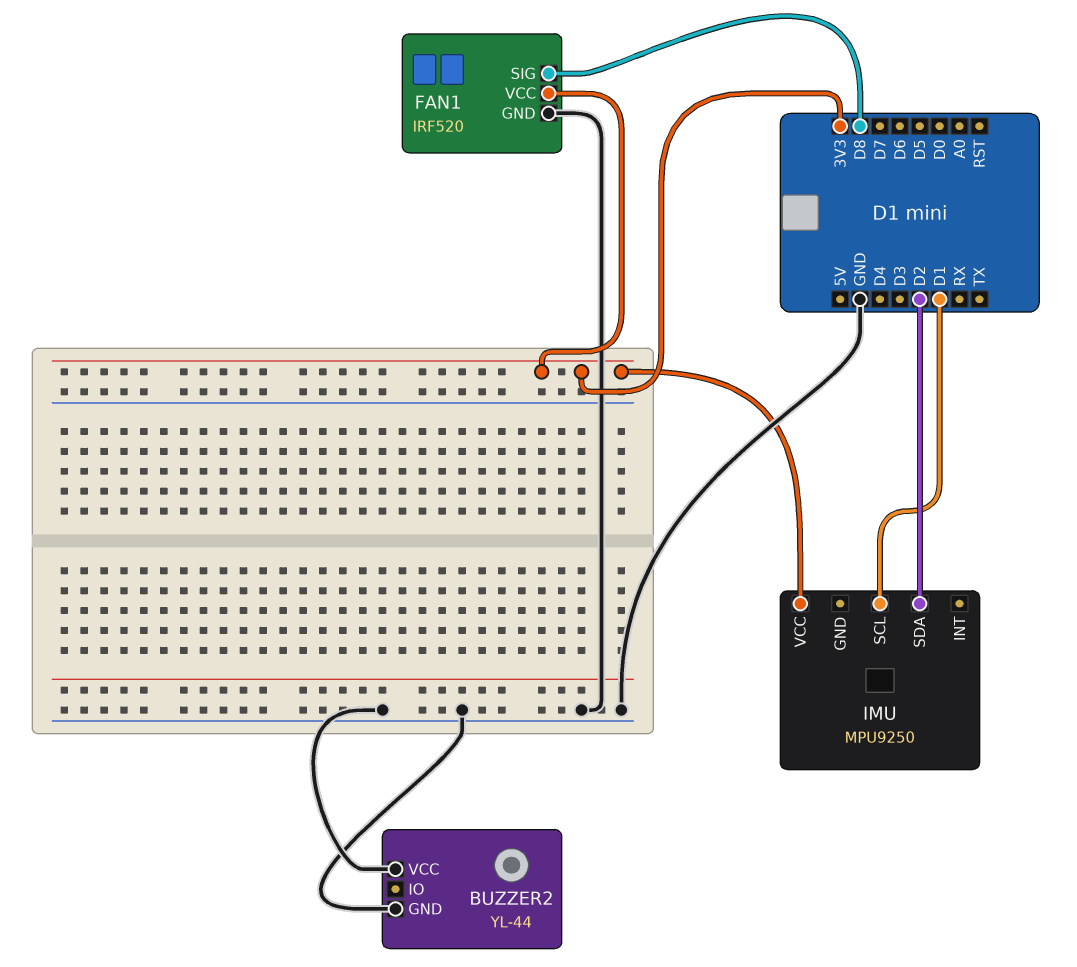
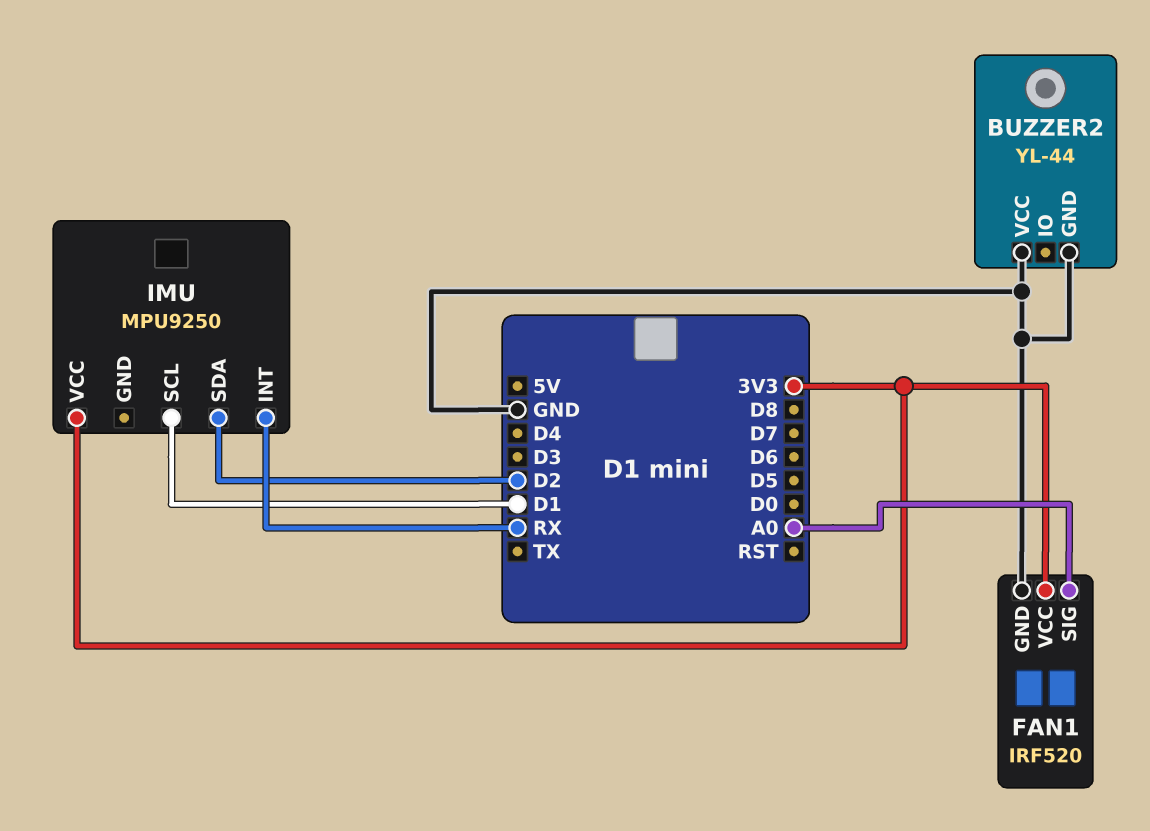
FAN1 pin SIG: D8 -> A0
IMU pin INT: none -> RX

